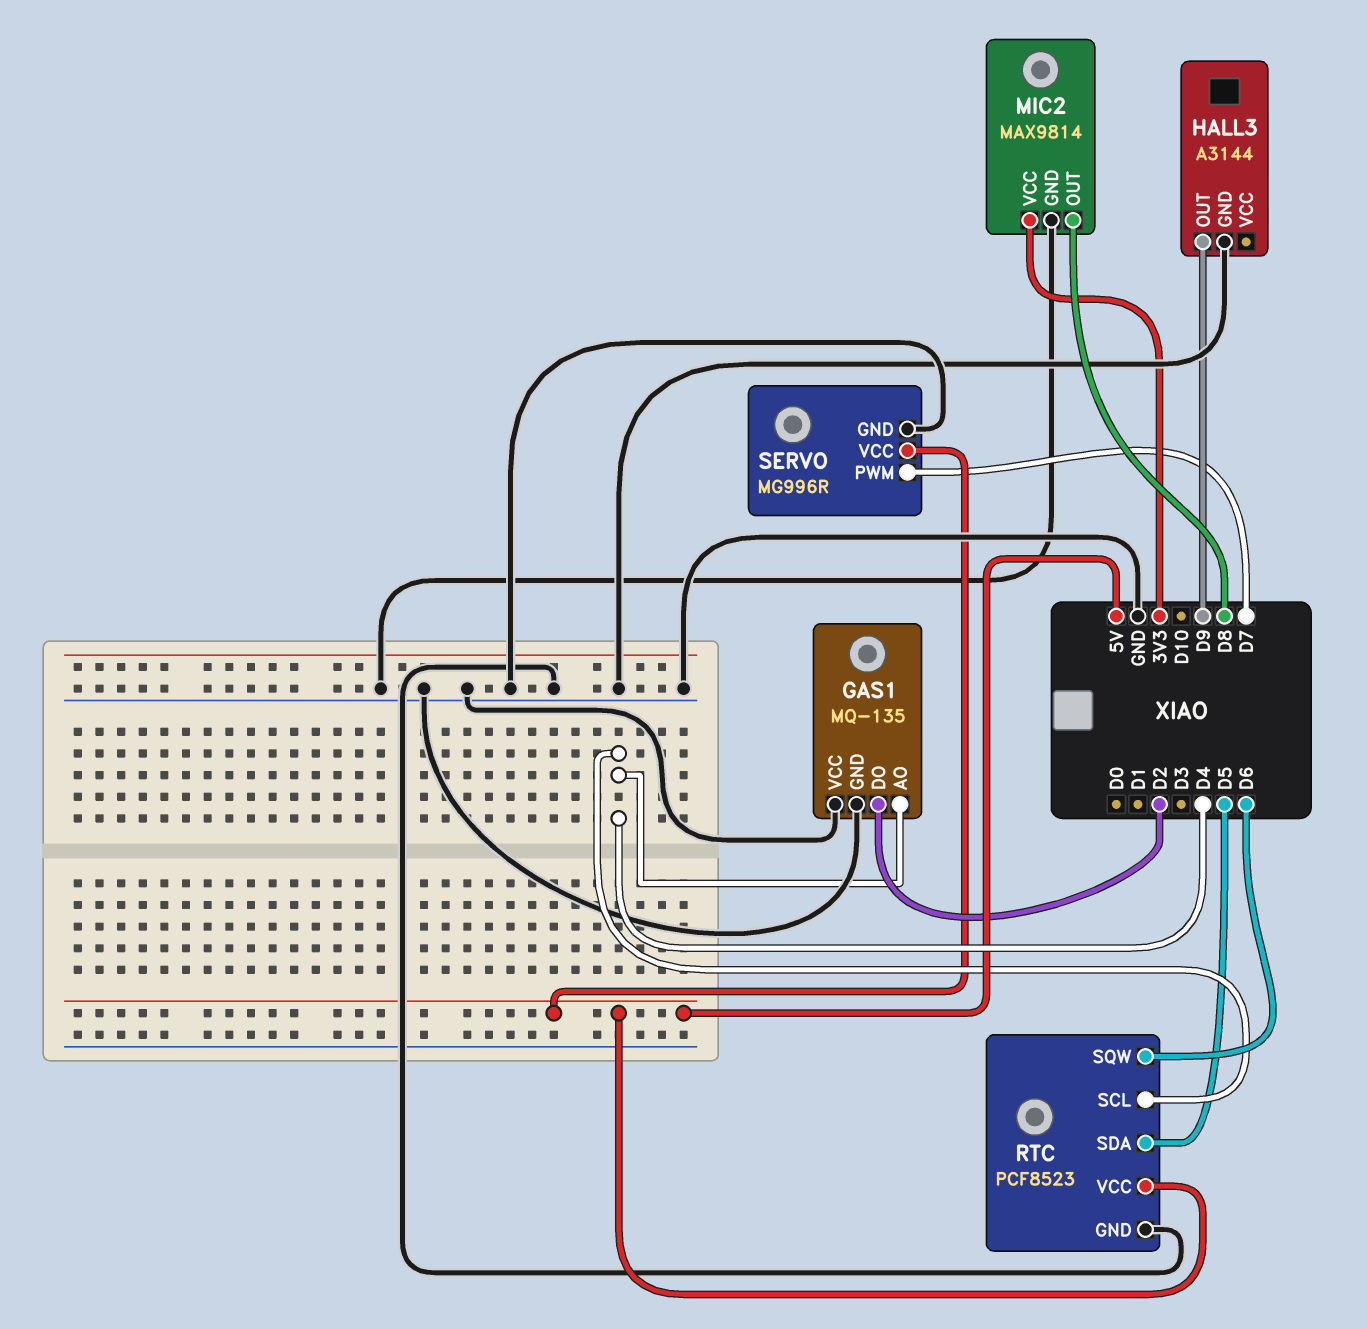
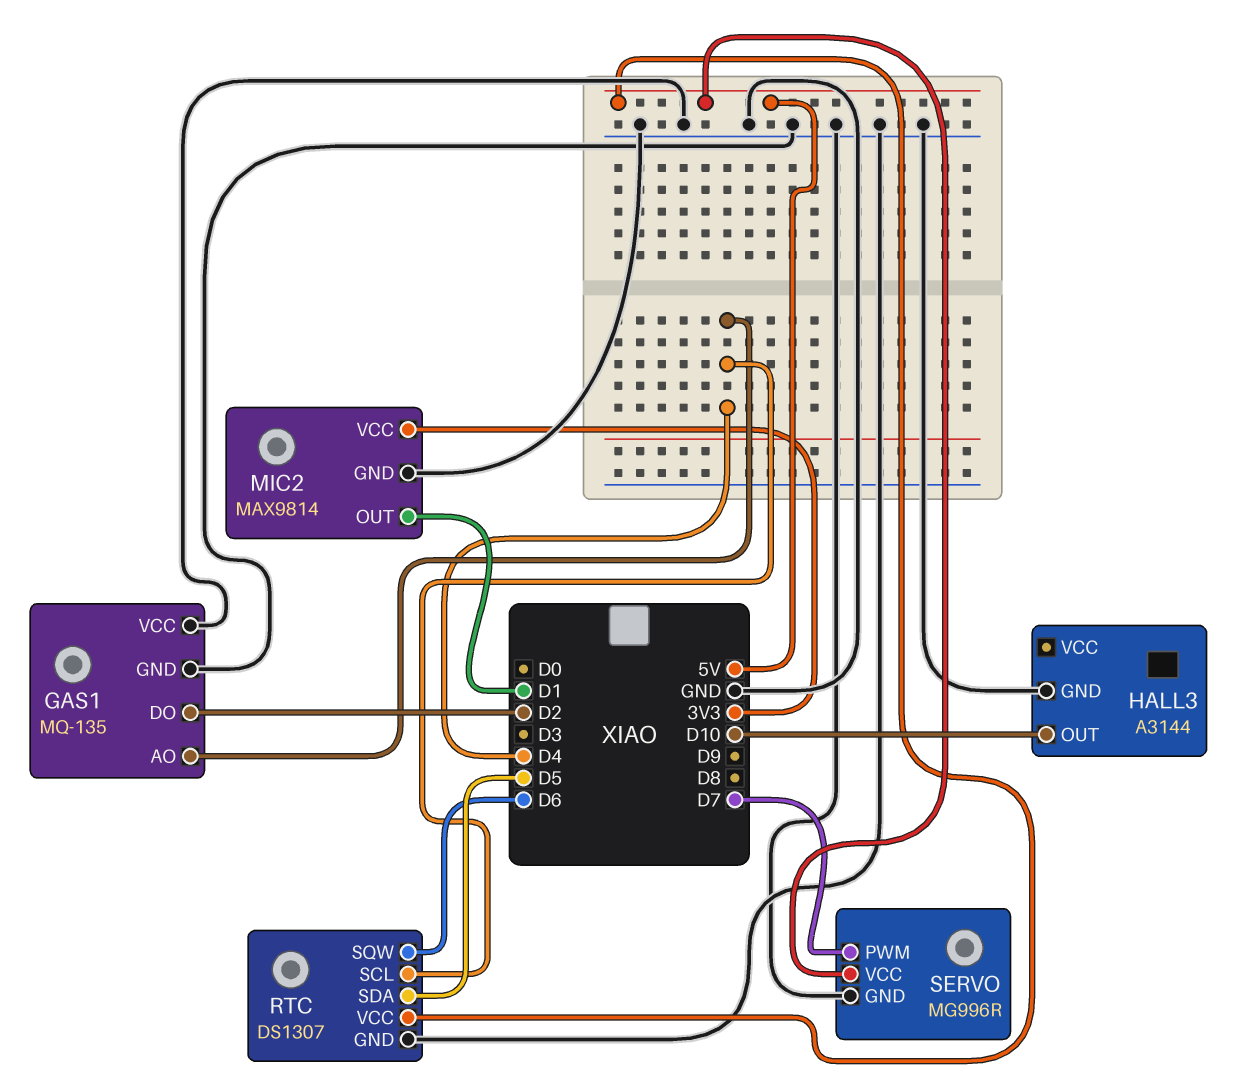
HALL3 pin OUT: D9 -> D10
MIC2 pin OUT: D8 -> D1
RTC: PCF8523 -> DS1307

